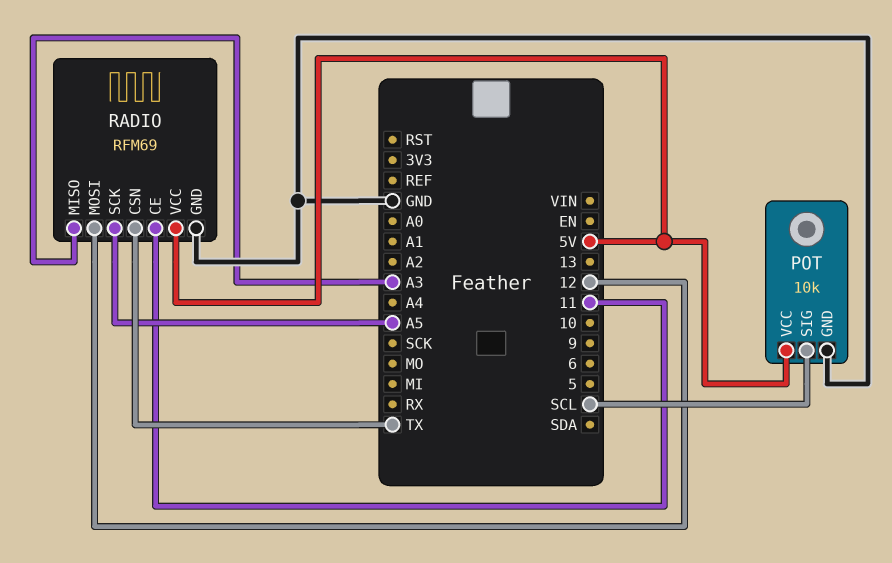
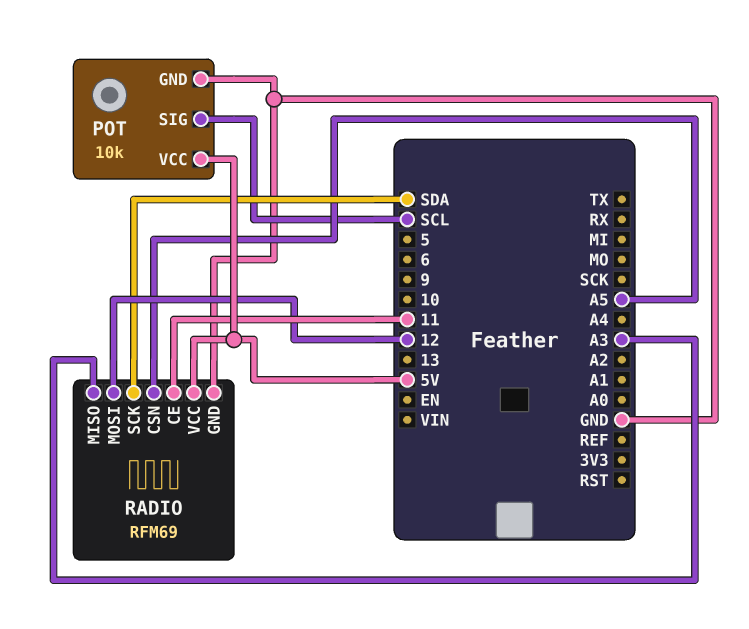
RADIO pin CSN: TX -> A5
RADIO pin SCK: A5 -> SDA

